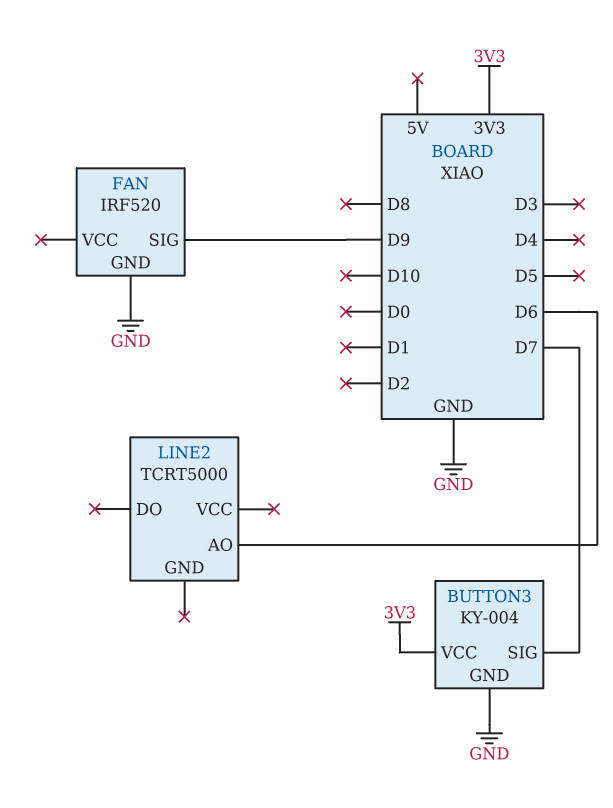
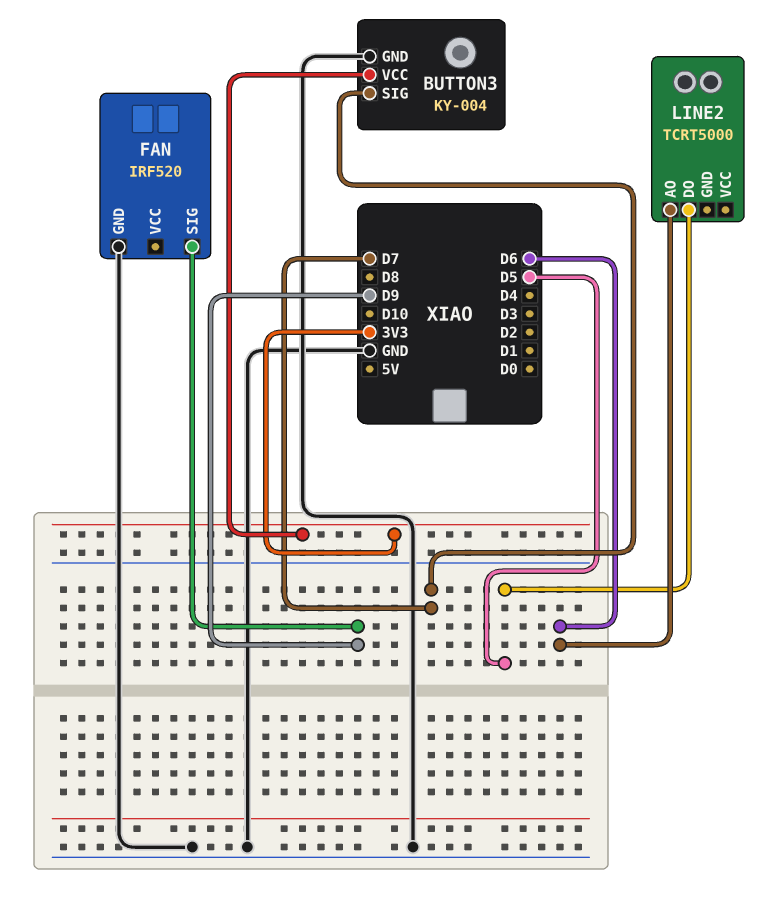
LINE2 pin DO: none -> D5

